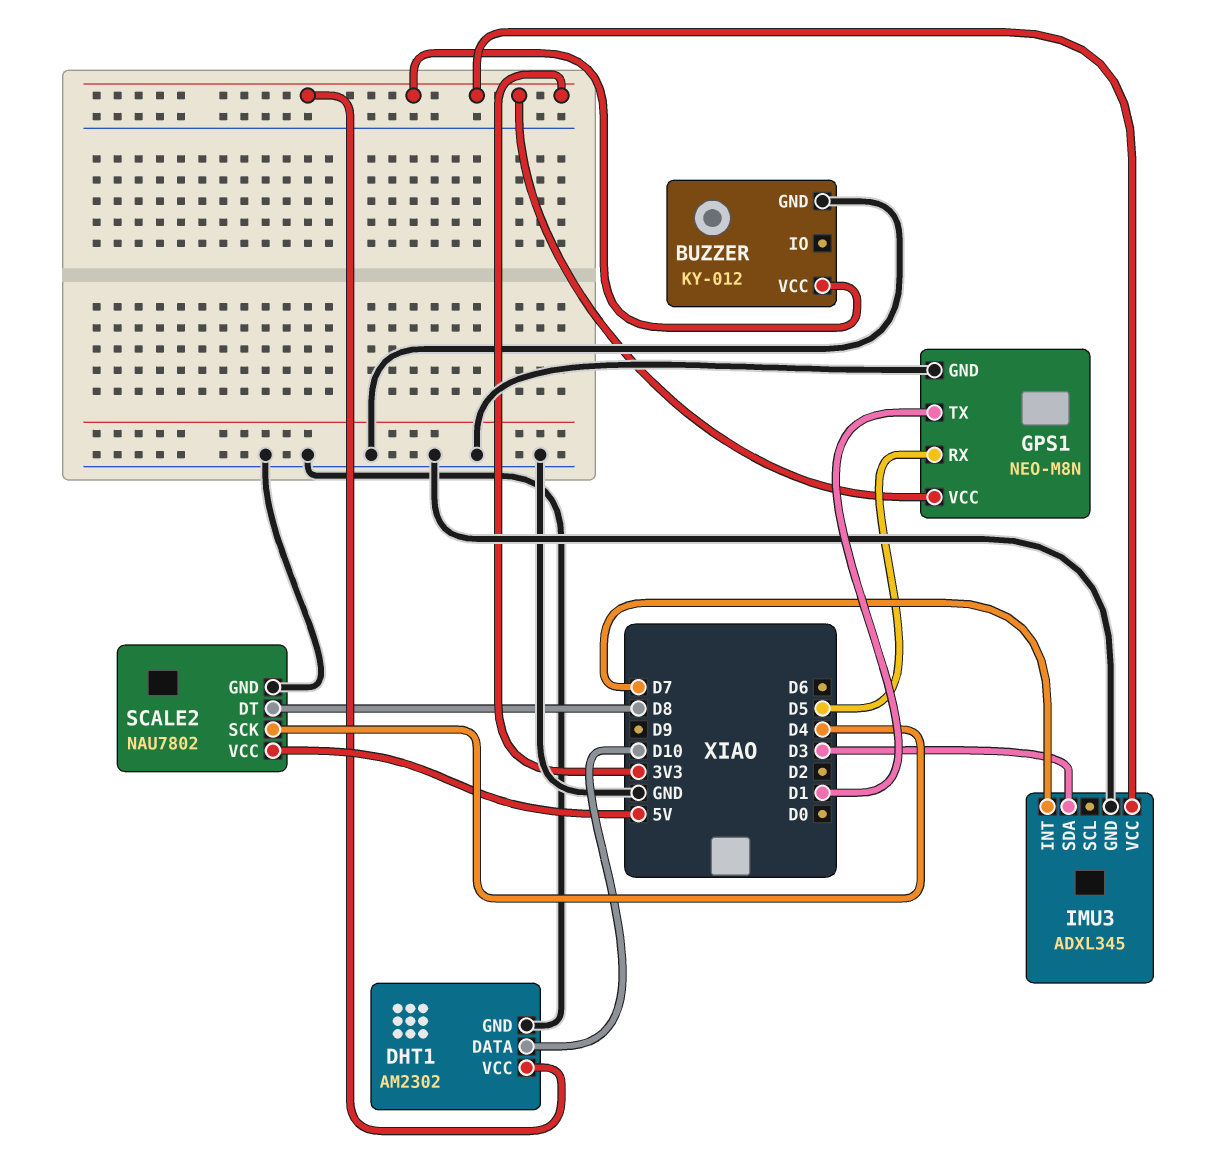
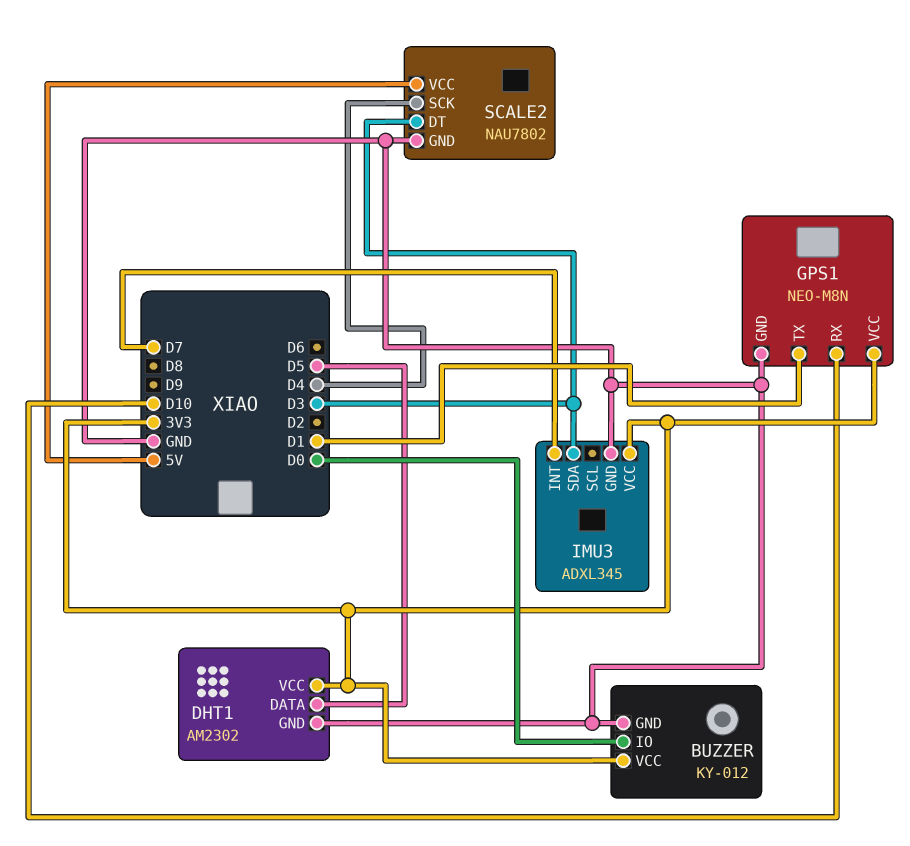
BUZZER pin IO: none -> D0
DHT1 pin DATA: D10 -> D5
GPS1 pin RX: D5 -> D10
SCALE2 pin DT: D8 -> D3

